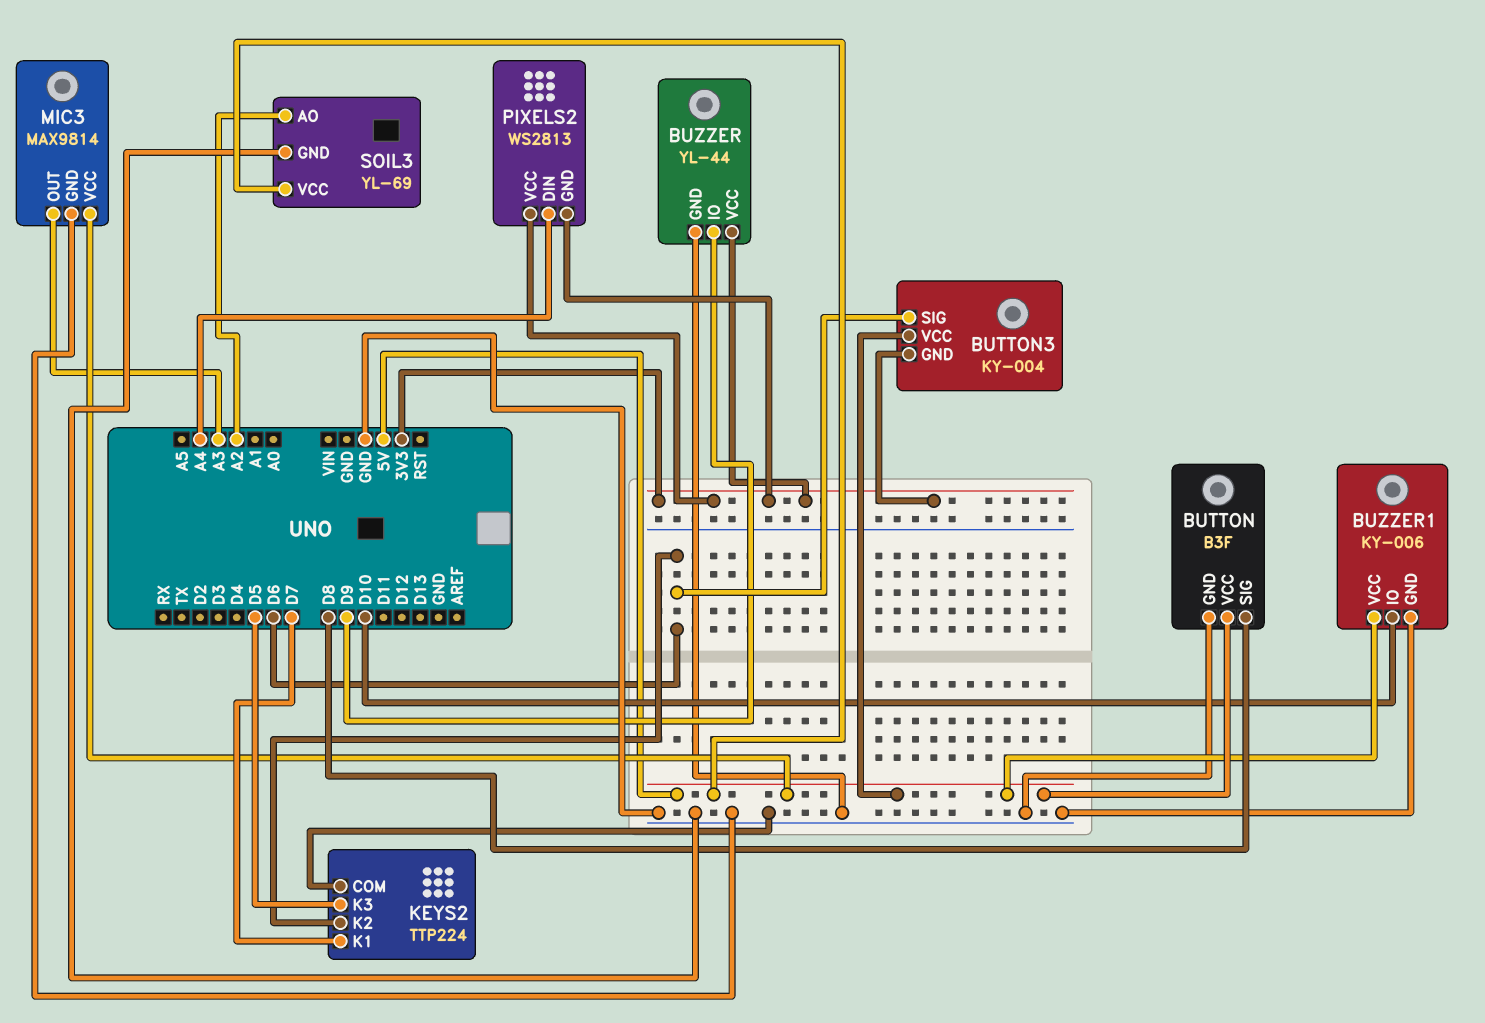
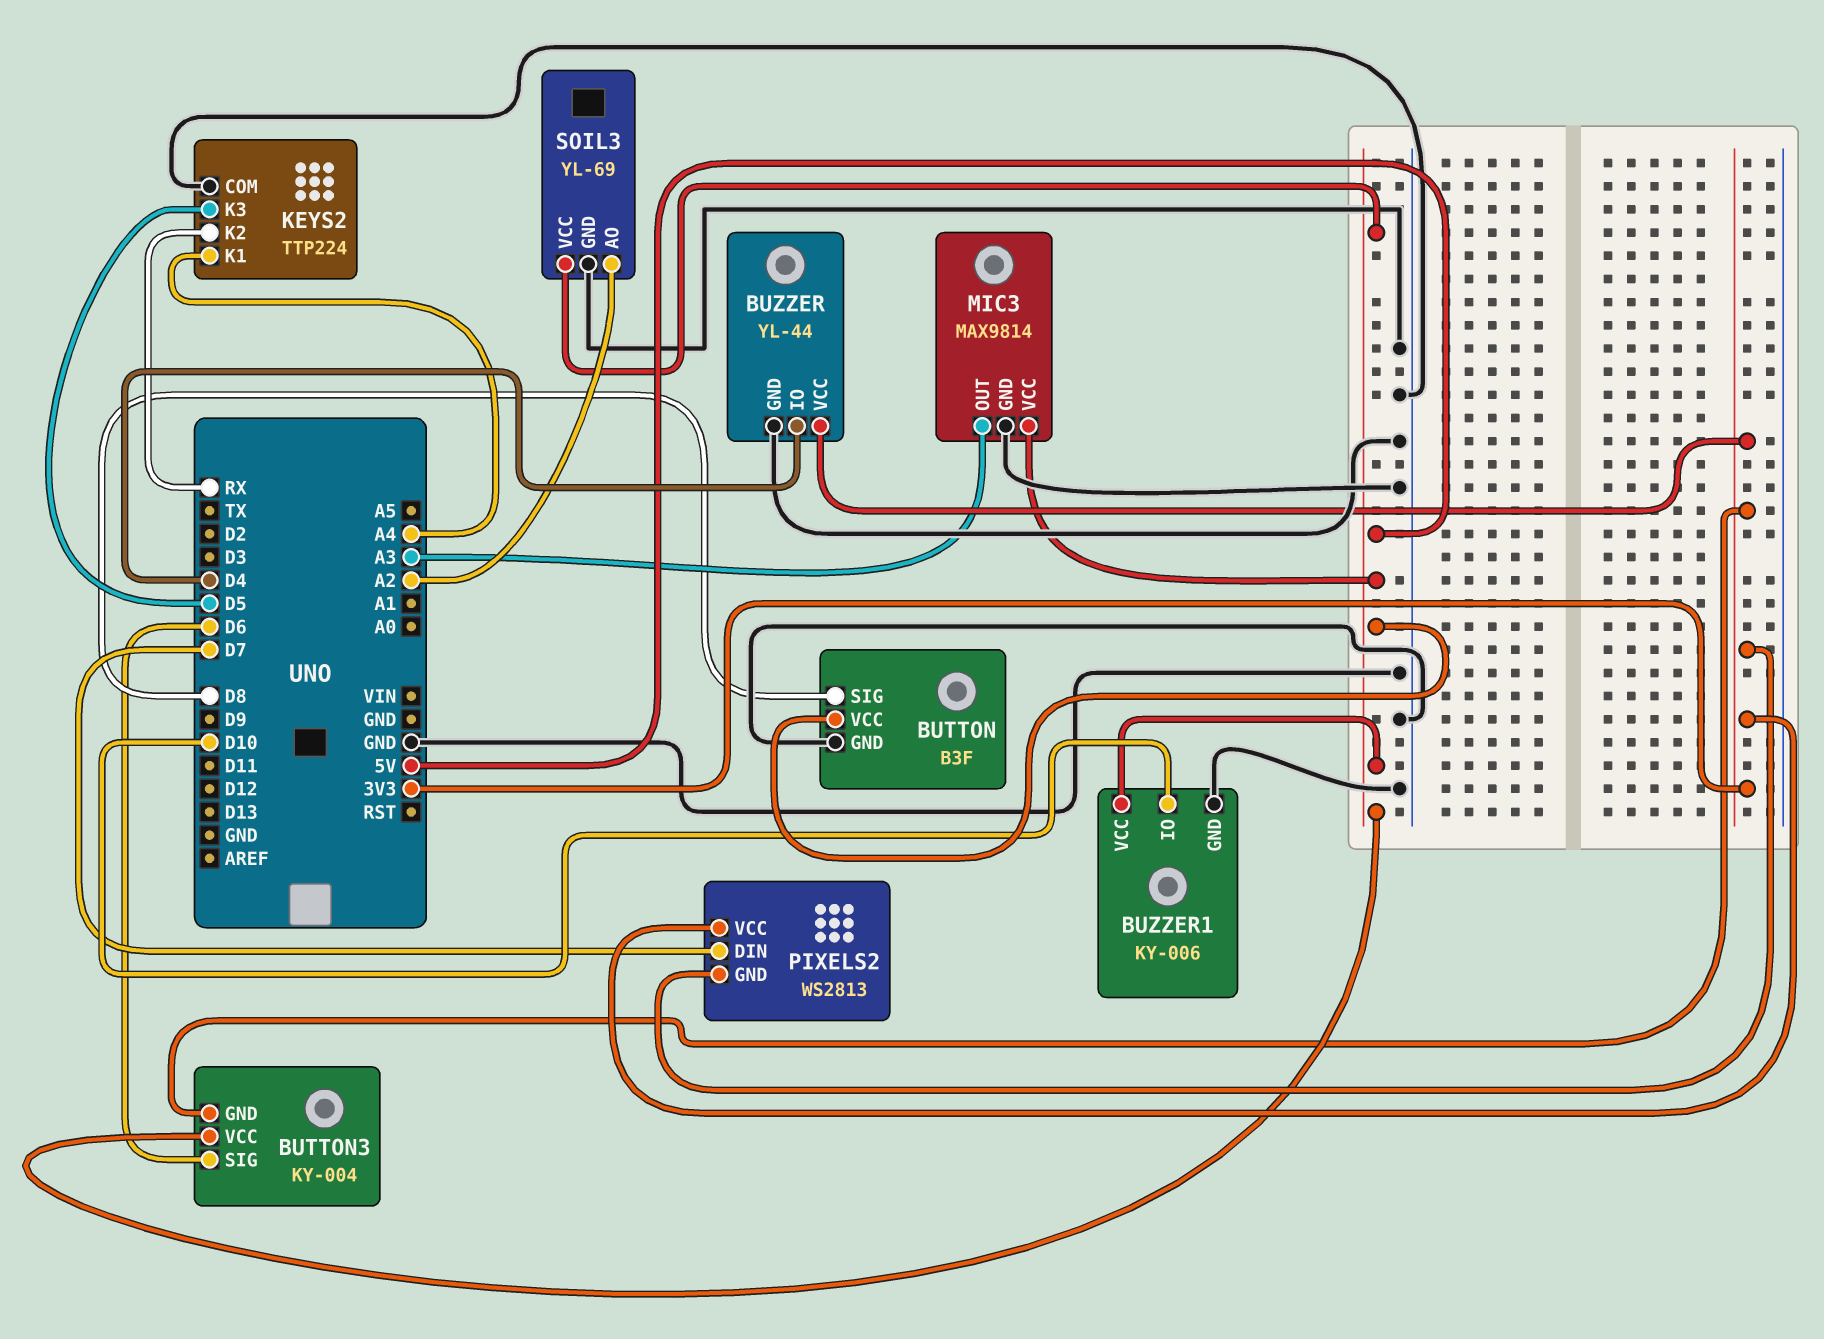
BUZZER pin IO: D9 -> D4
KEYS2 pin K1: D7 -> A4
KEYS2 pin K2: D6 -> RX
PIXELS2 pin DIN: A4 -> D7

